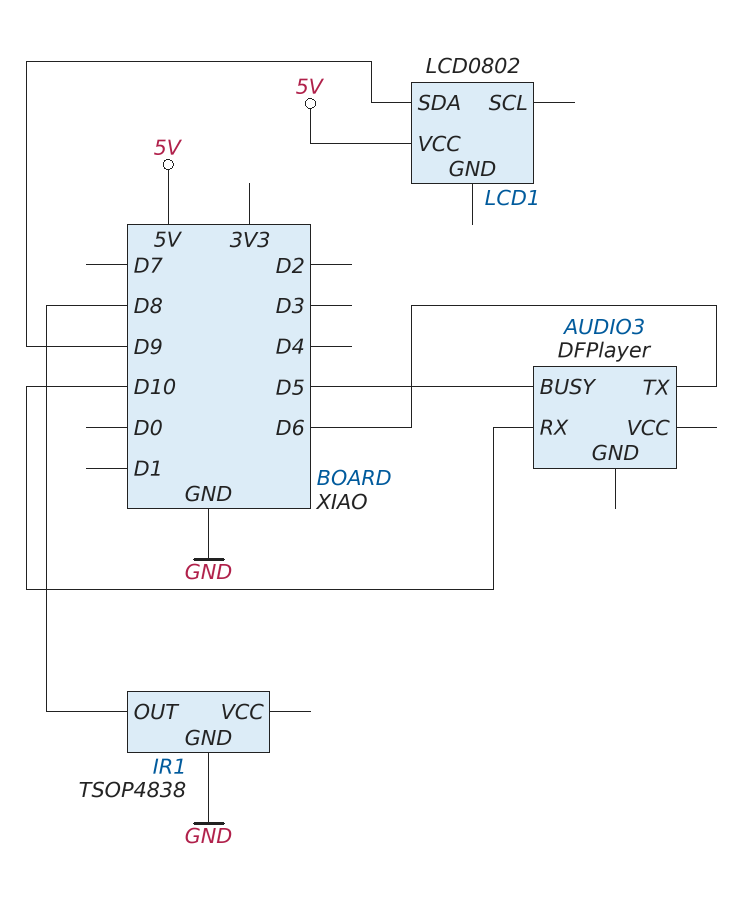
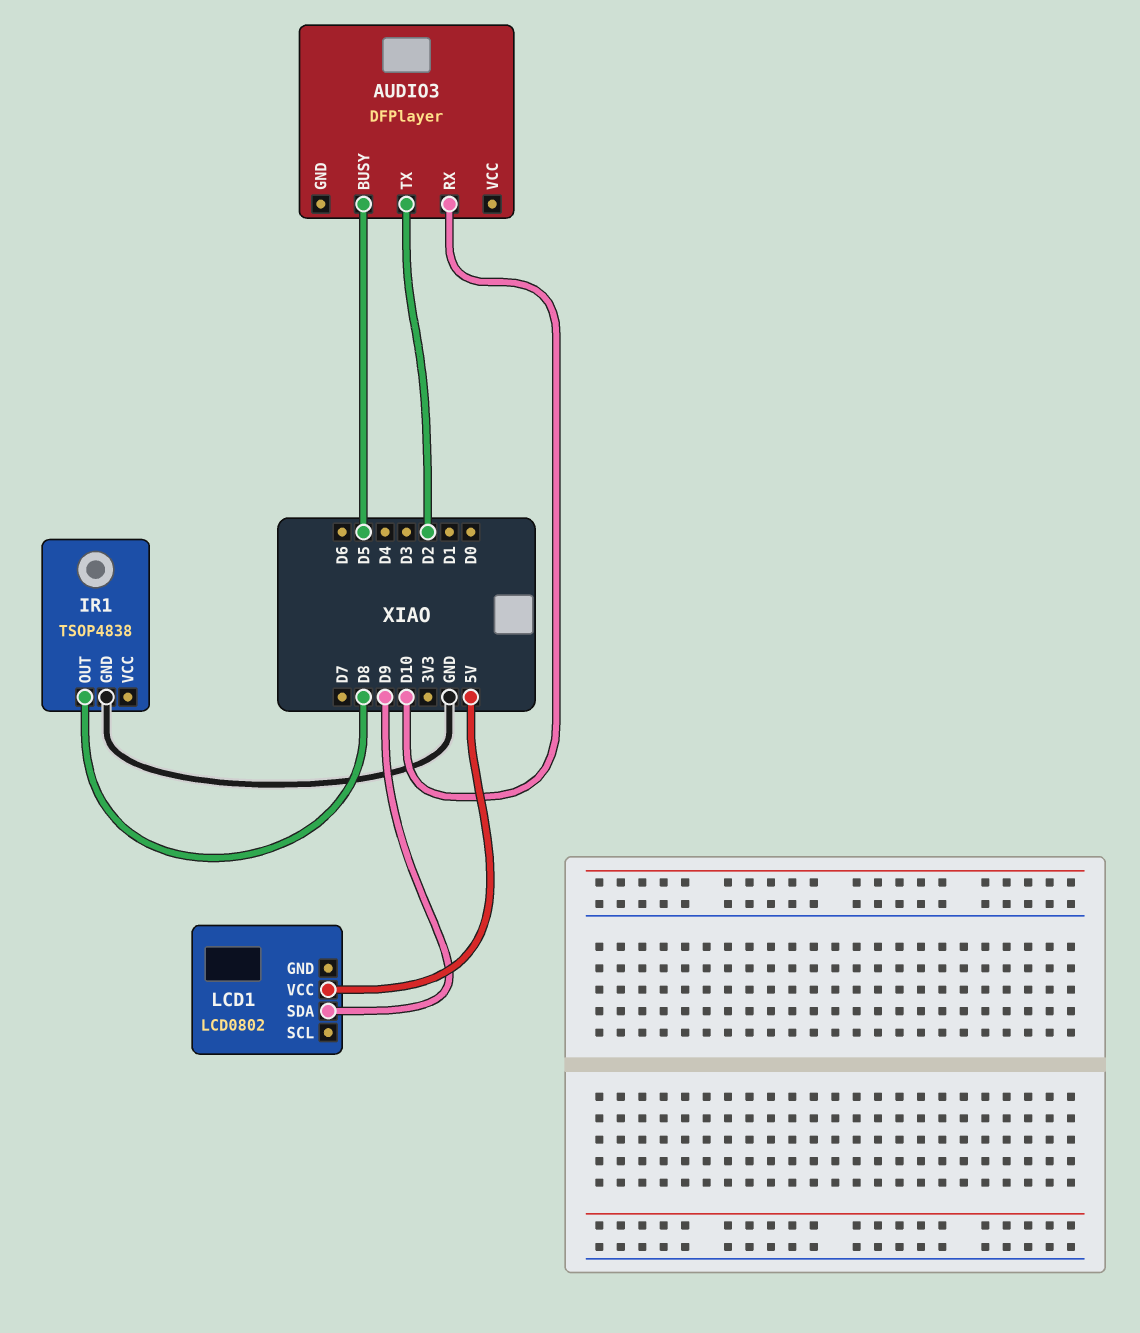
AUDIO3 pin TX: D6 -> D2

